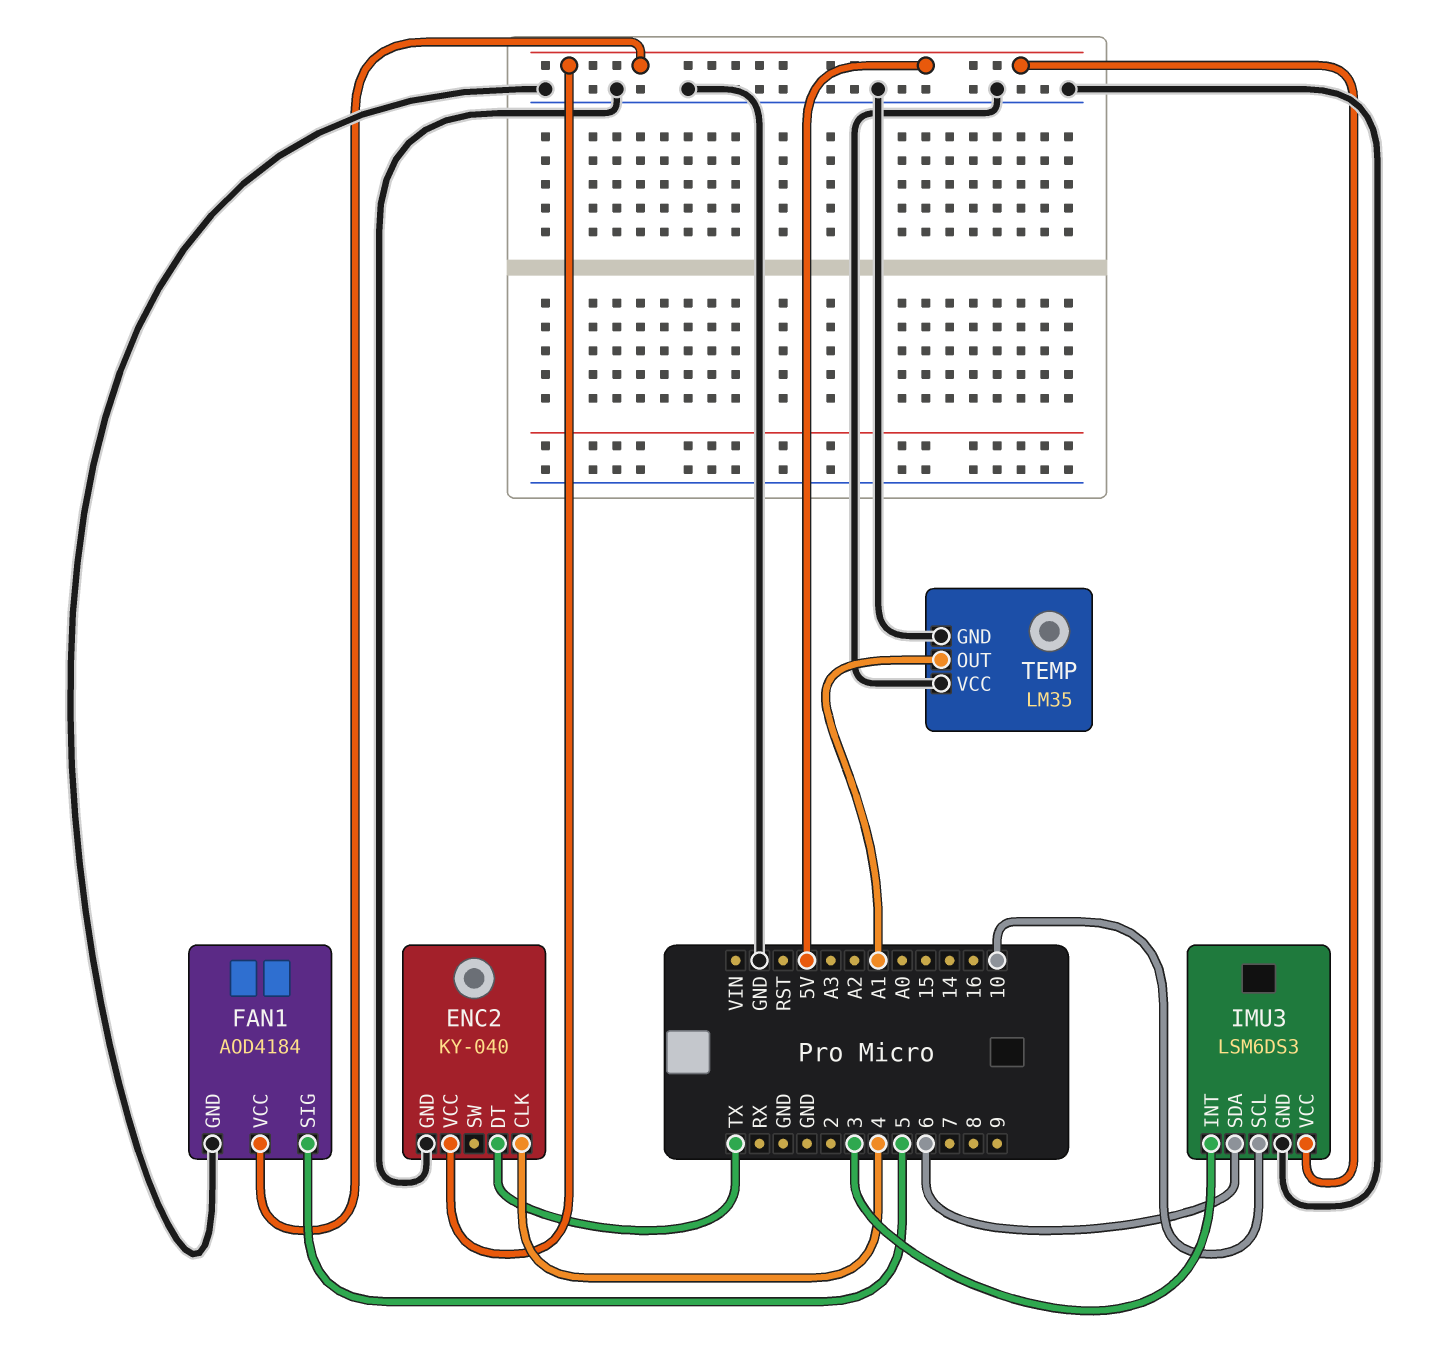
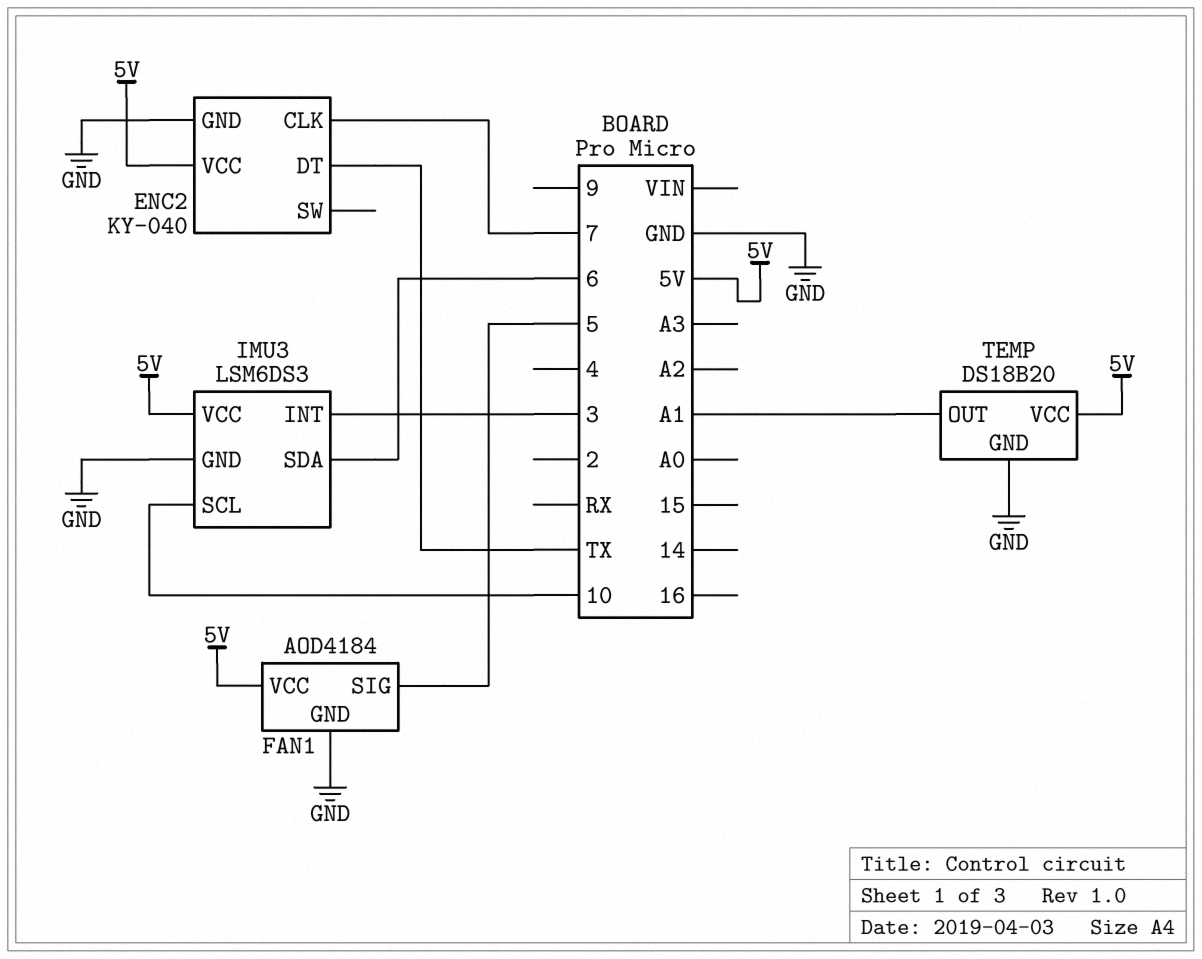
ENC2 pin CLK: 4 -> 7
TEMP: LM35 -> DS18B20
TEMP pin VCC: GND -> 5V

